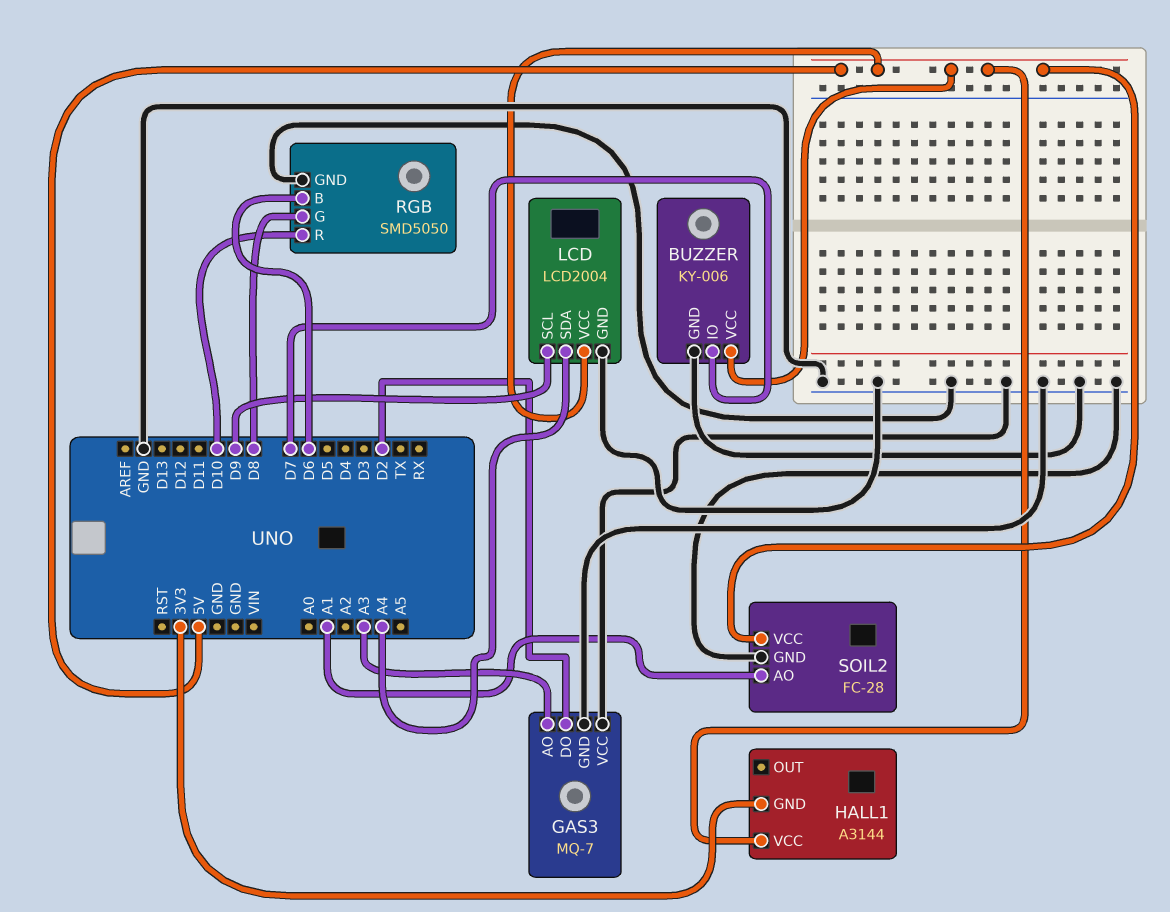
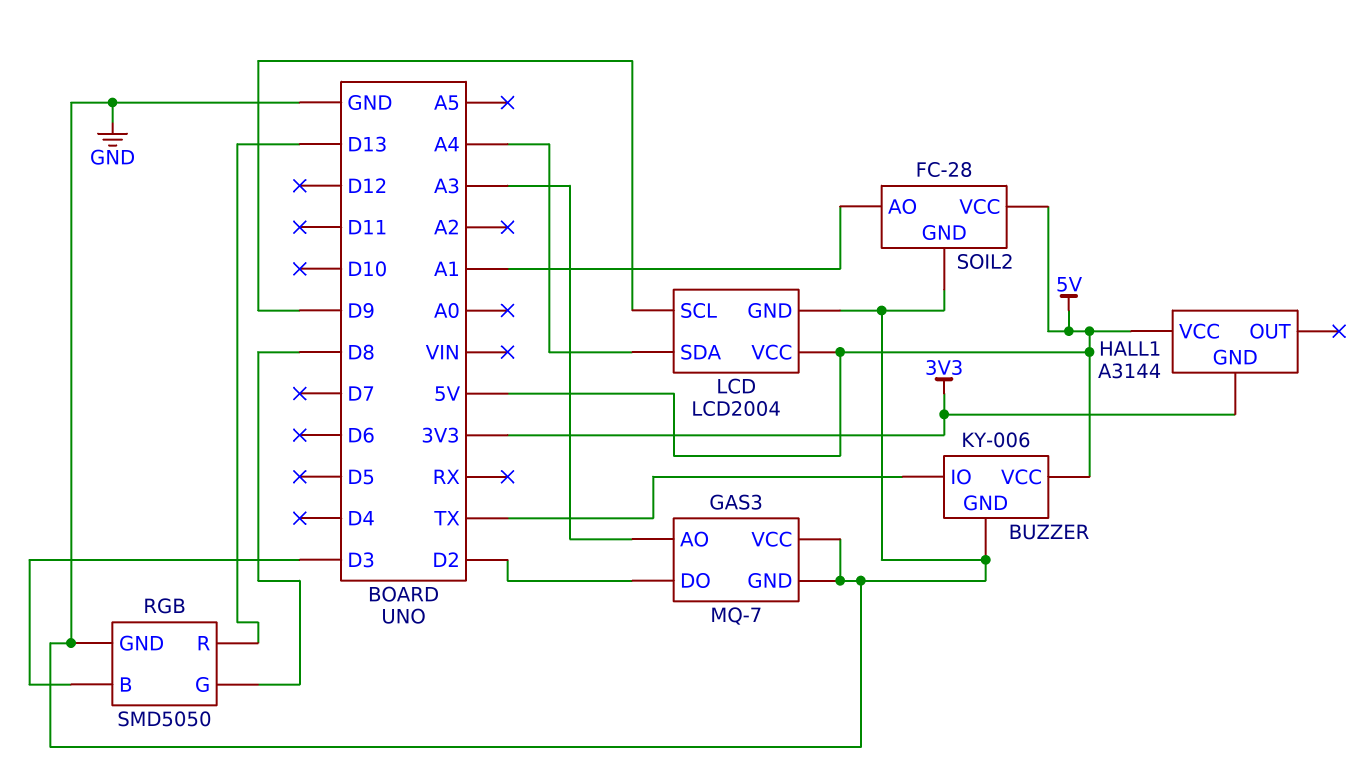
BUZZER pin IO: D7 -> TX
RGB pin B: D6 -> D3
RGB pin R: D10 -> D13

